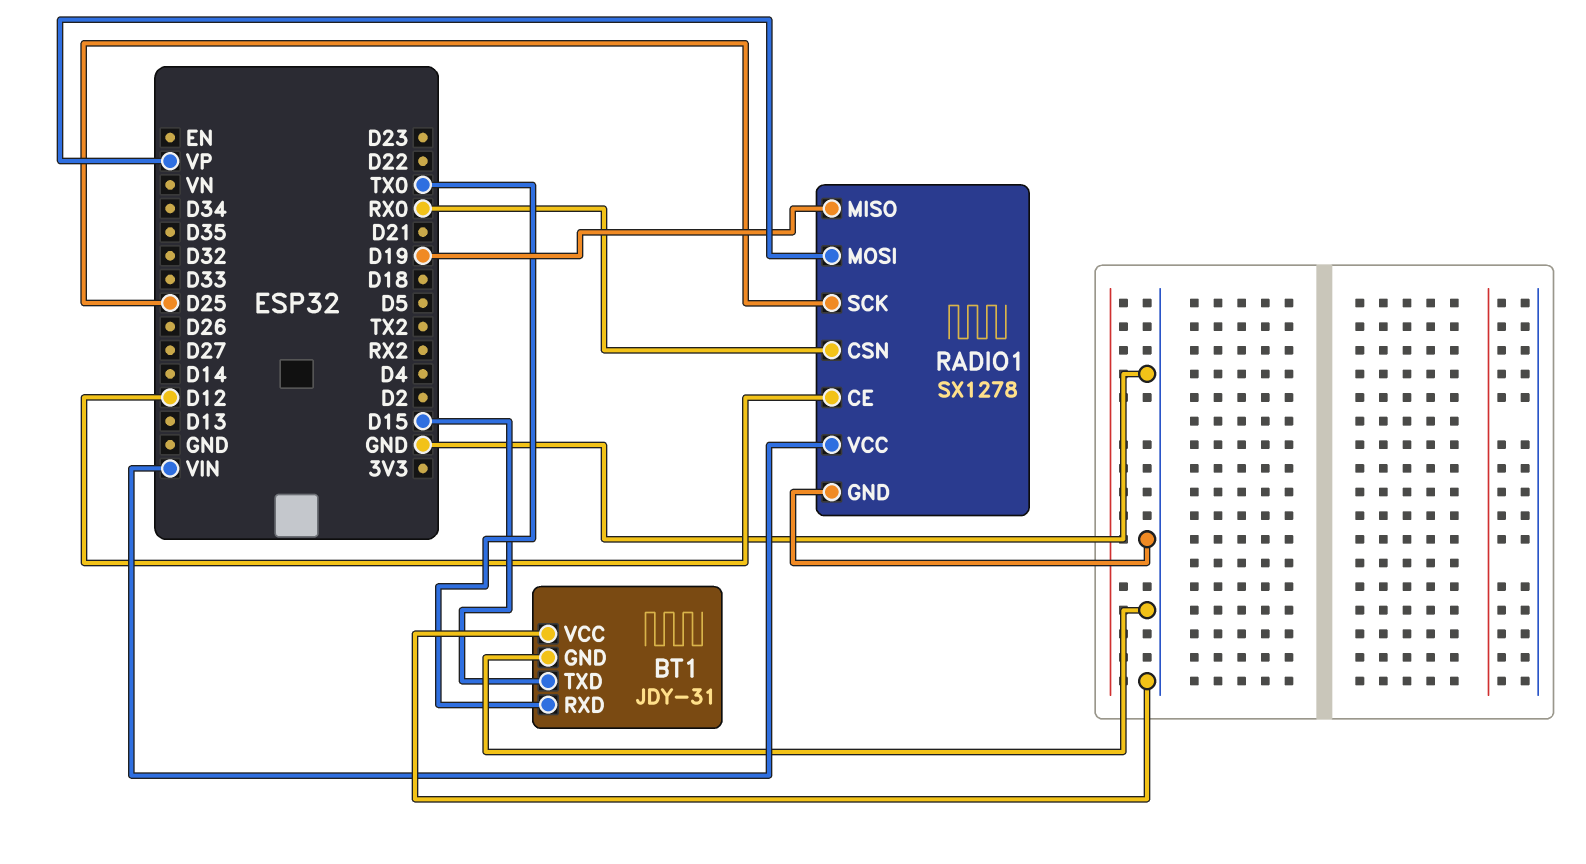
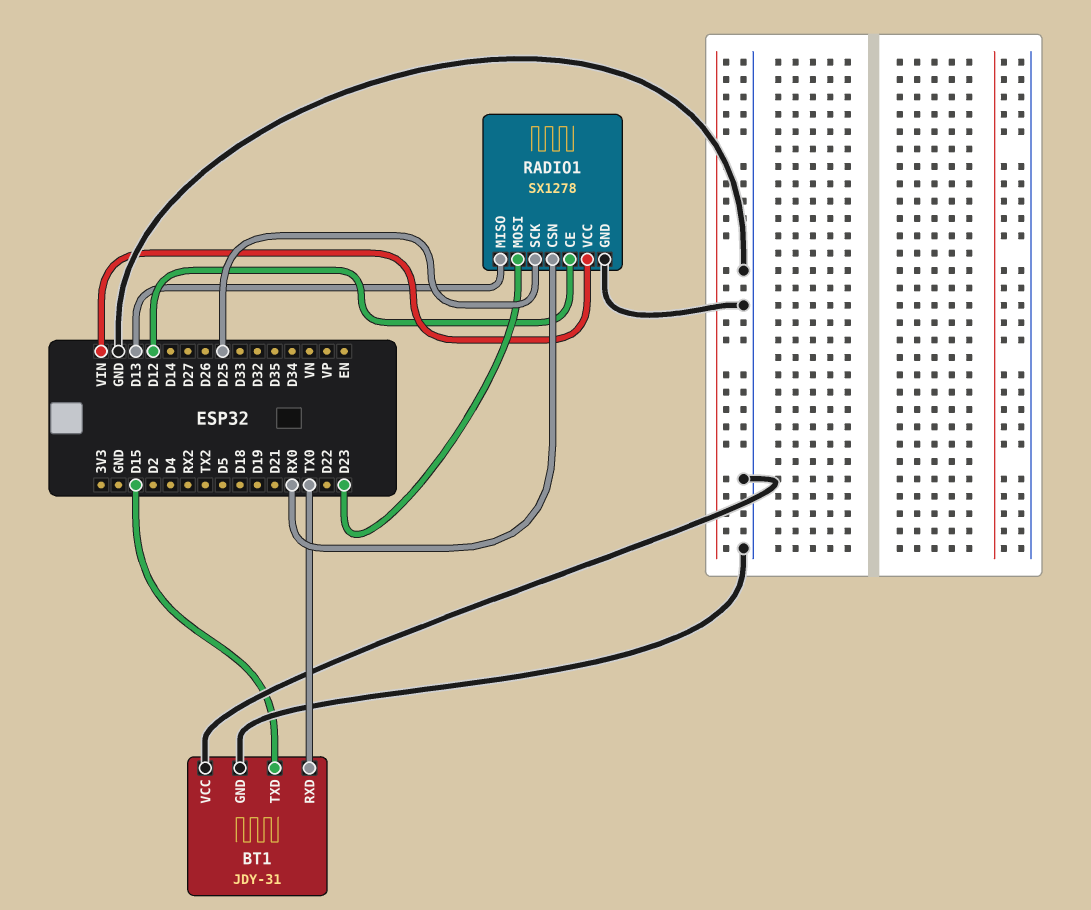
RADIO1 pin MISO: D19 -> D13
RADIO1 pin MOSI: VP -> D23

